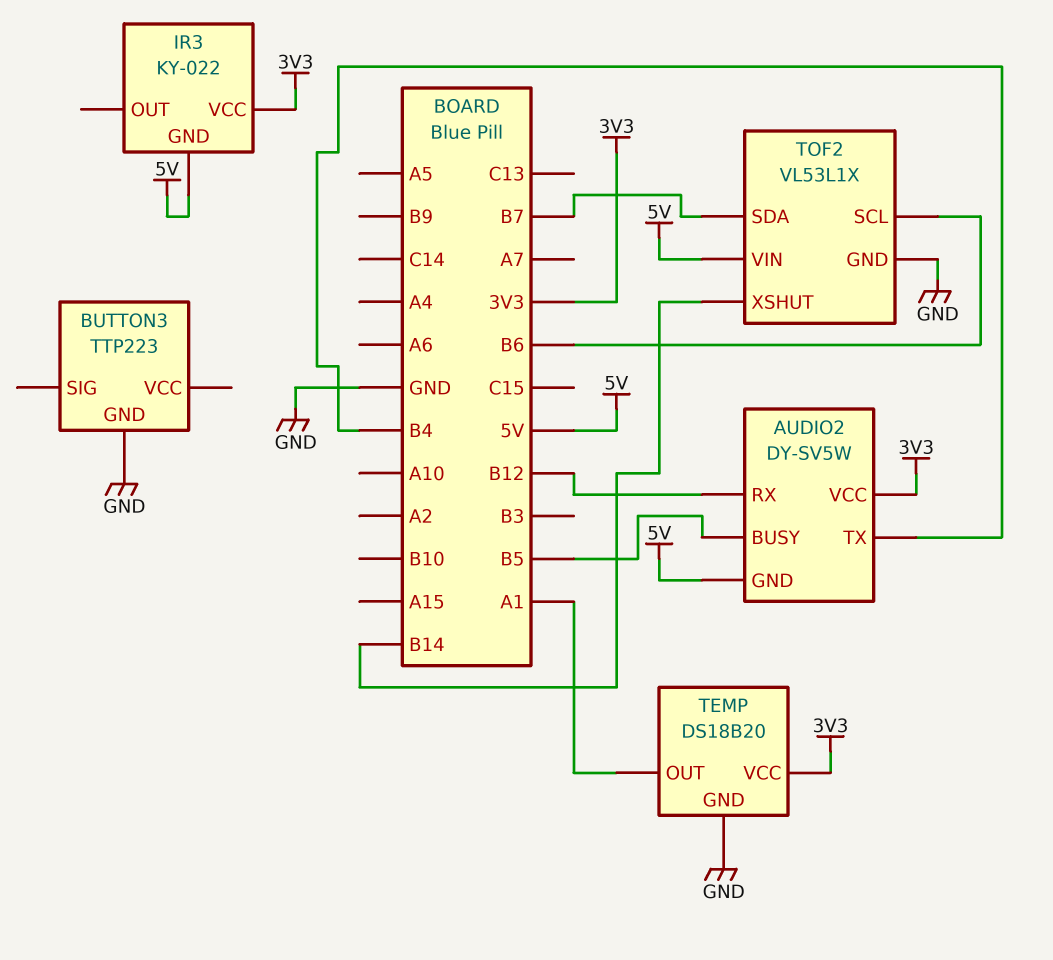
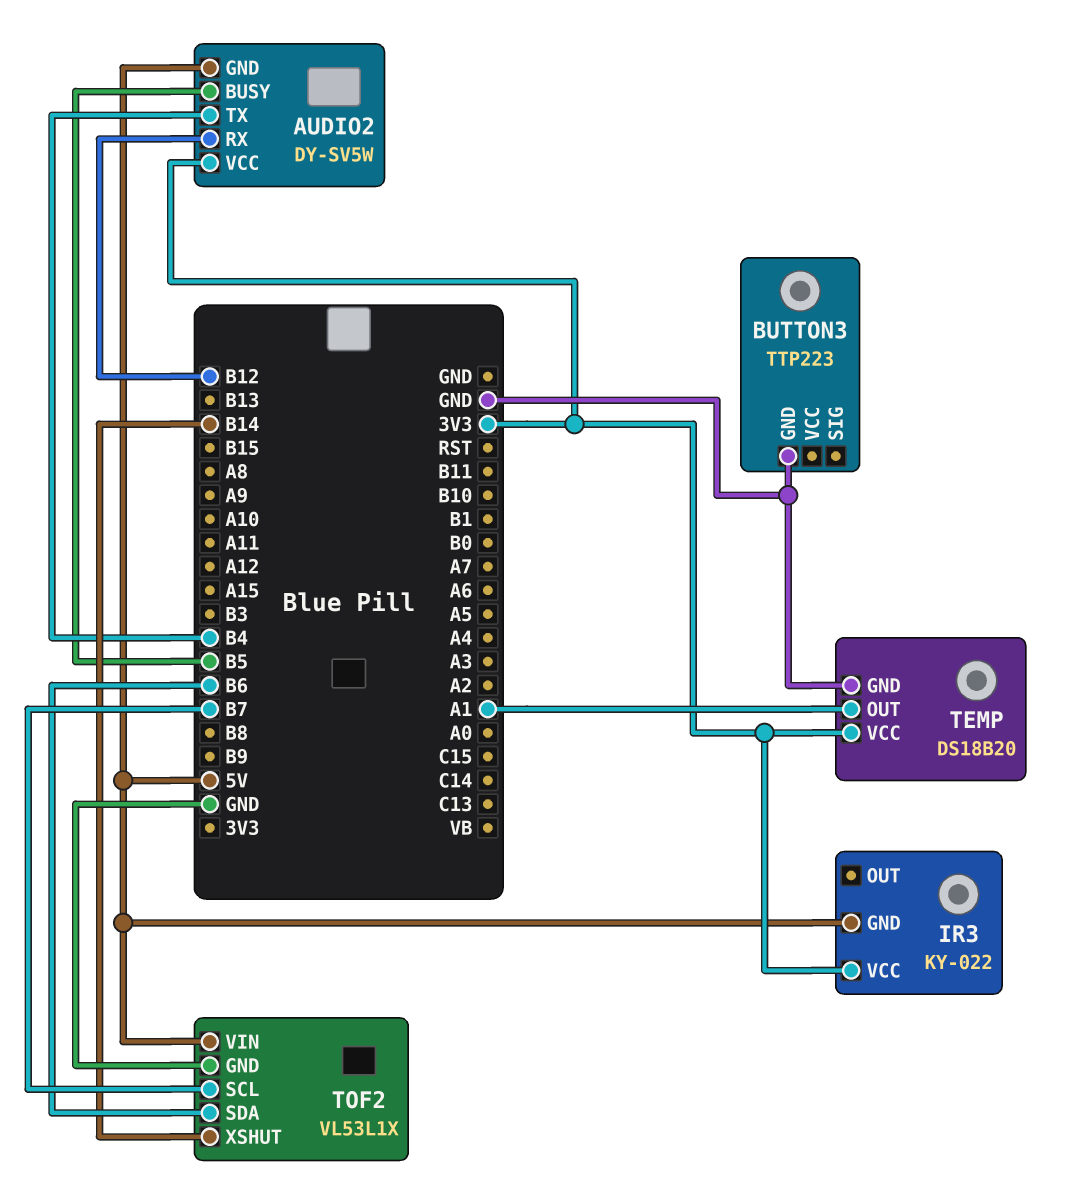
TOF2 pin SCL: B6 -> B7
TOF2 pin SDA: B7 -> B6

